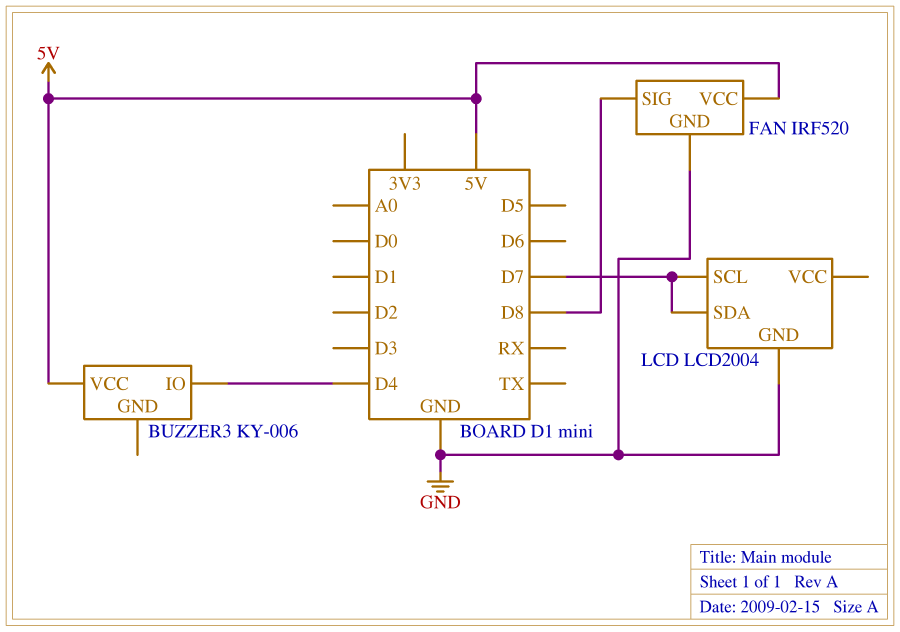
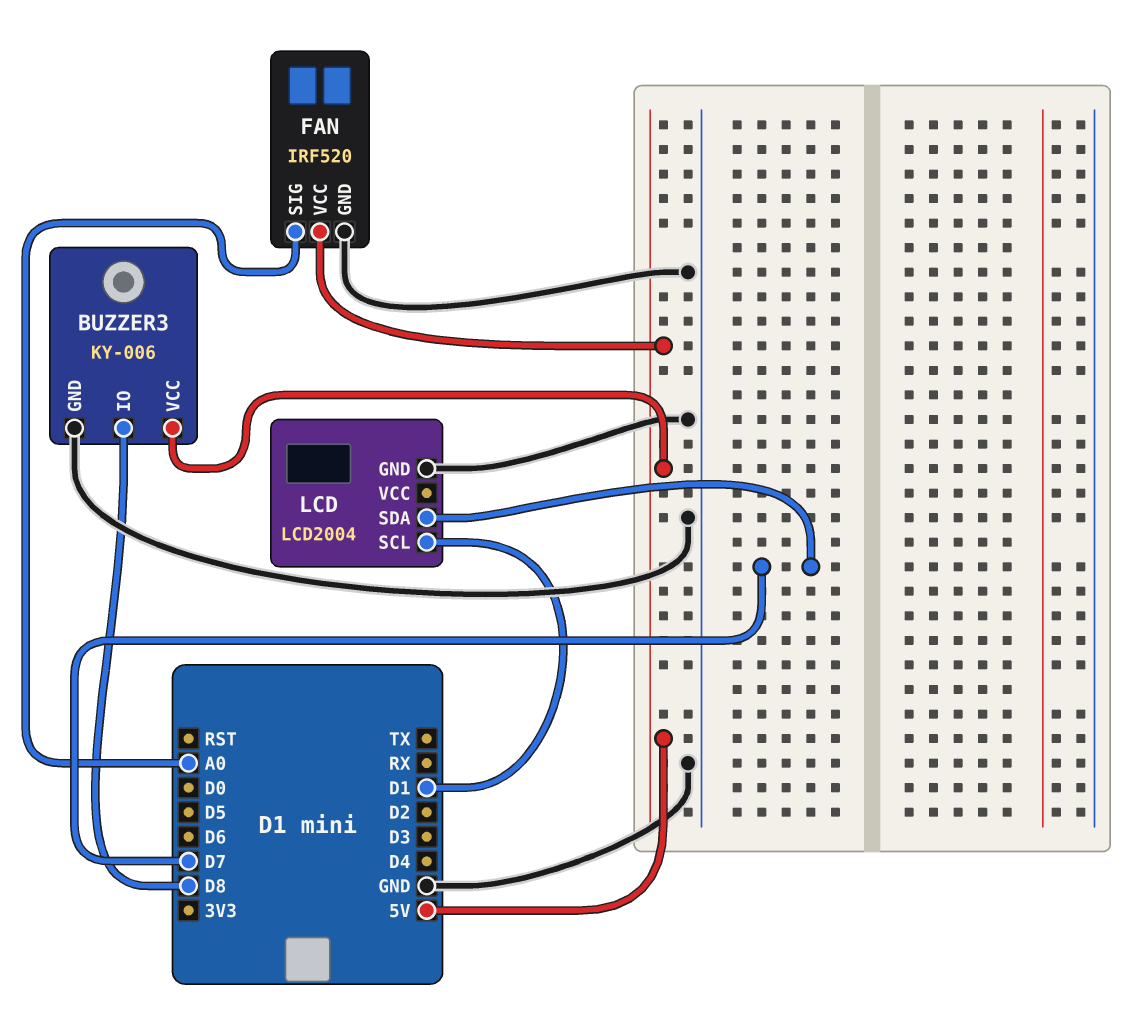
BUZZER3 pin GND: none -> GND
BUZZER3 pin IO: D4 -> D8
FAN pin SIG: D8 -> A0
LCD pin SCL: D7 -> D1

